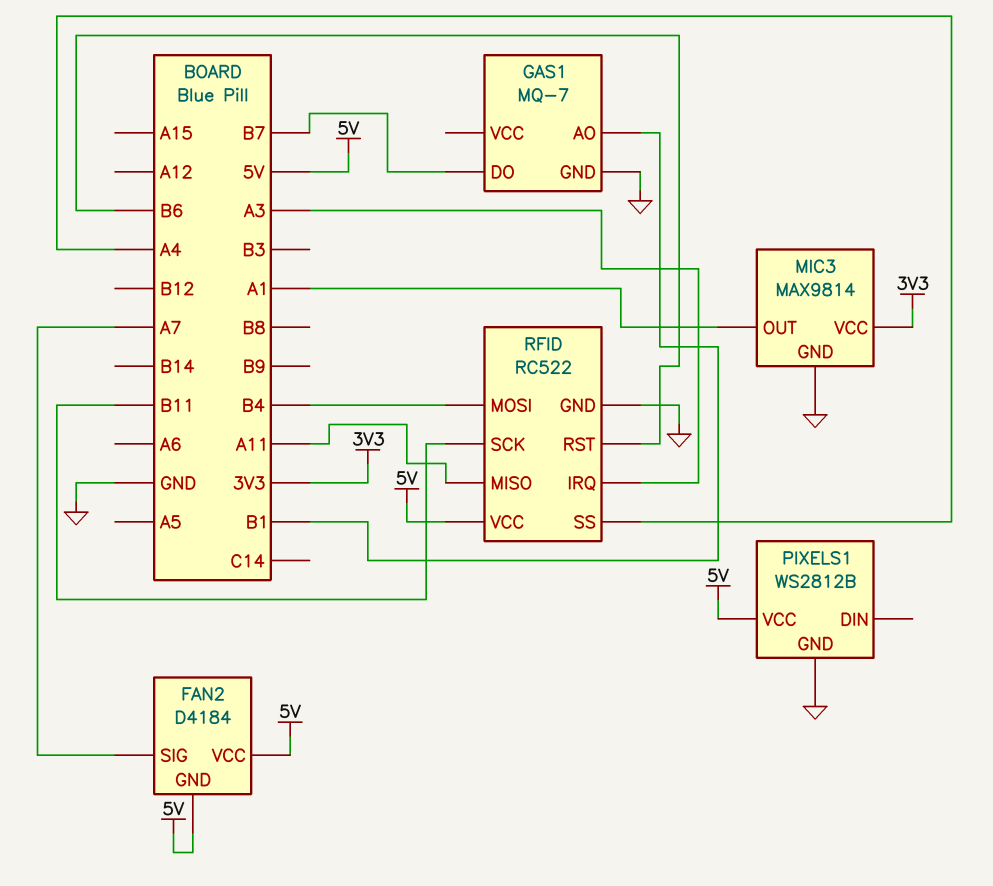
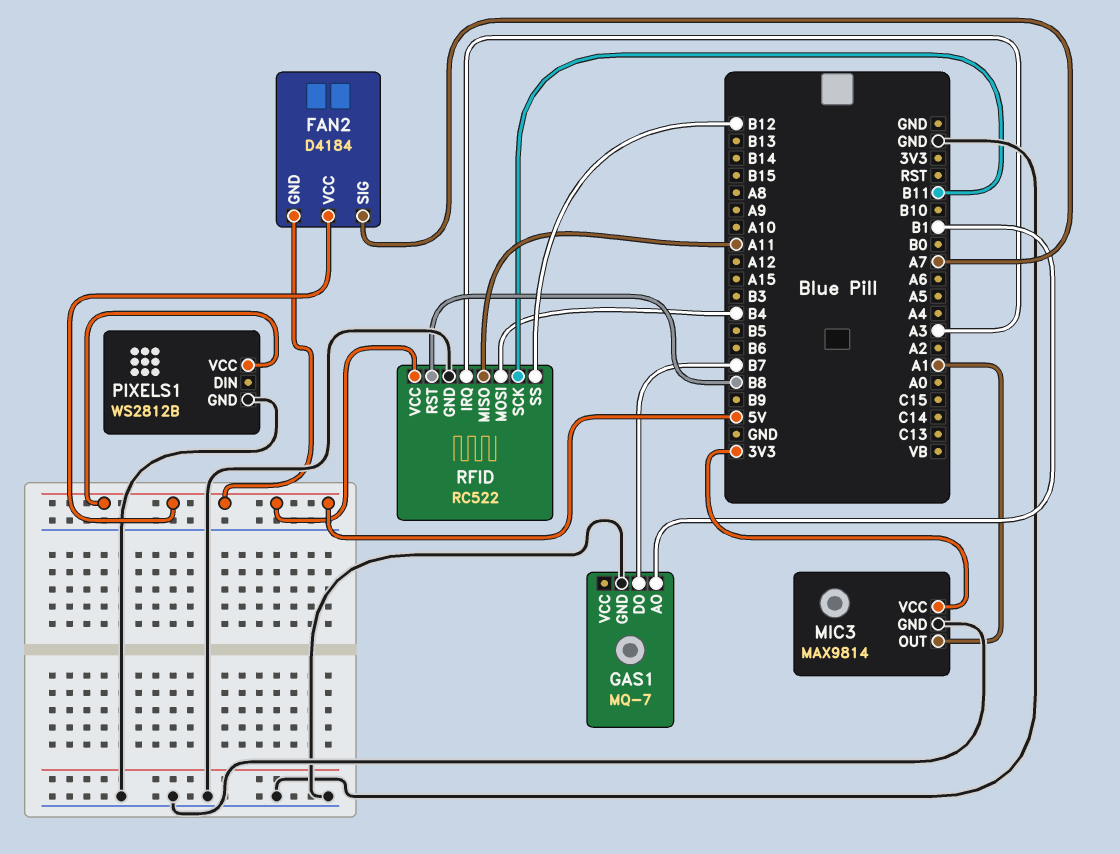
RFID pin RST: B6 -> B8
RFID pin SS: A4 -> B12

